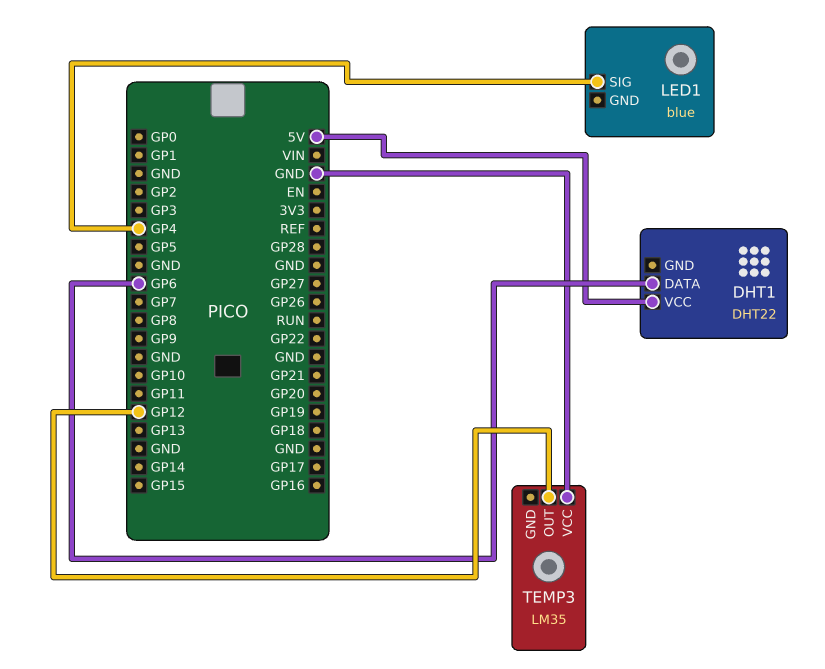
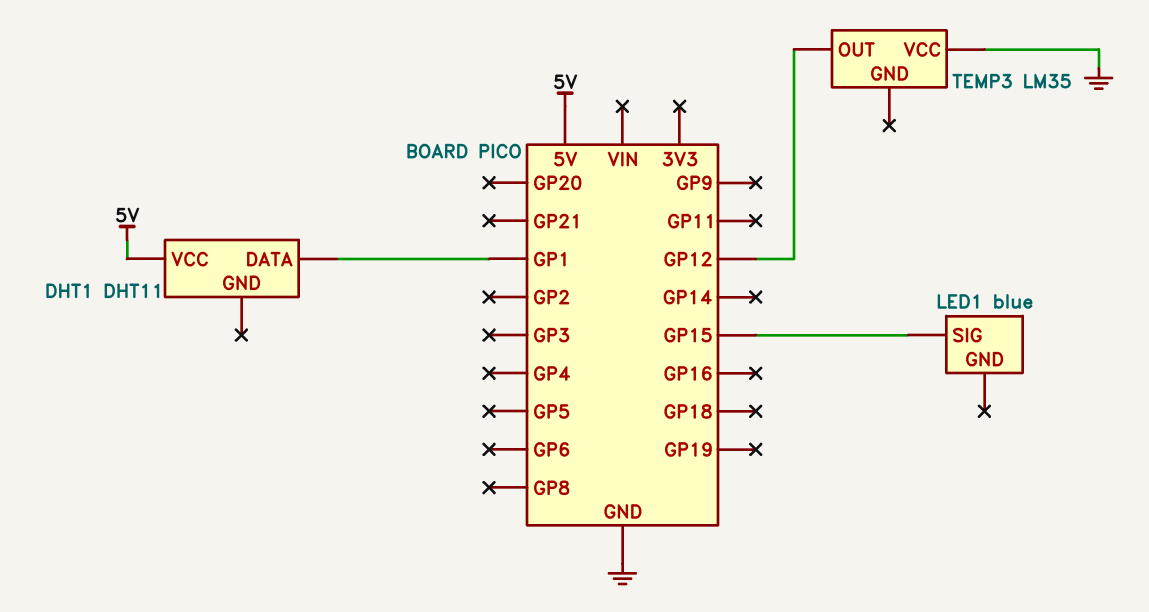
DHT1: DHT22 -> DHT11
DHT1 pin DATA: GP6 -> GP1
LED1 pin SIG: GP4 -> GP15

